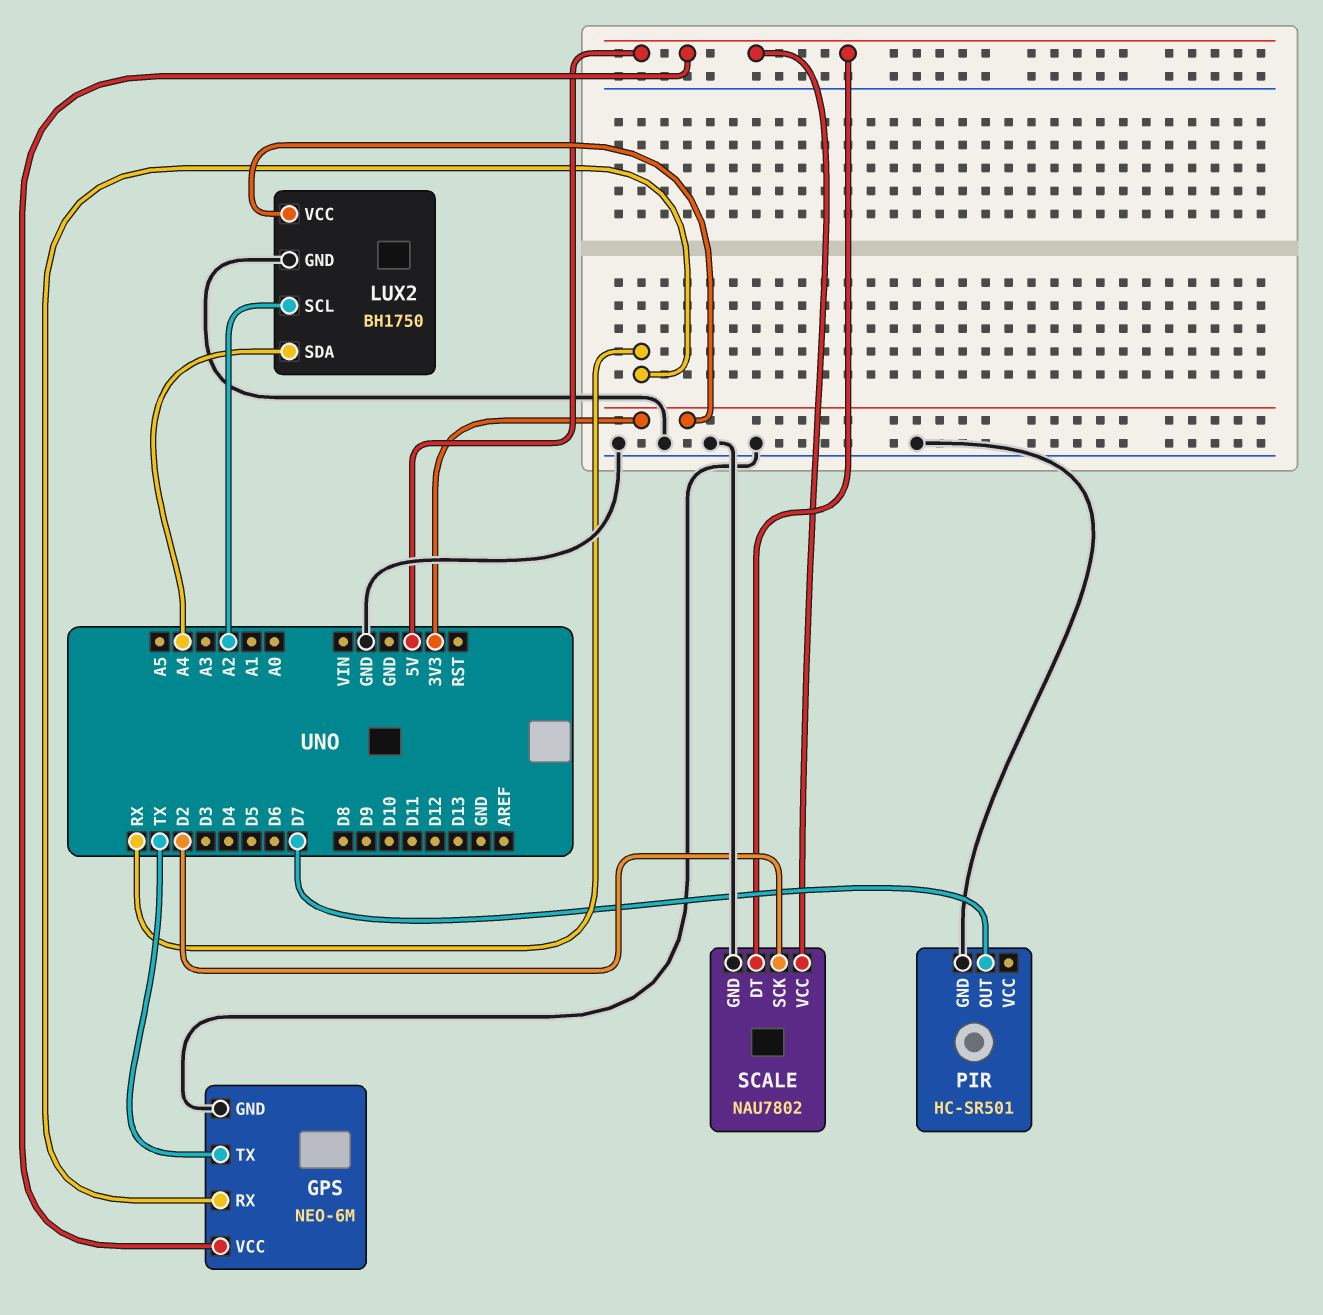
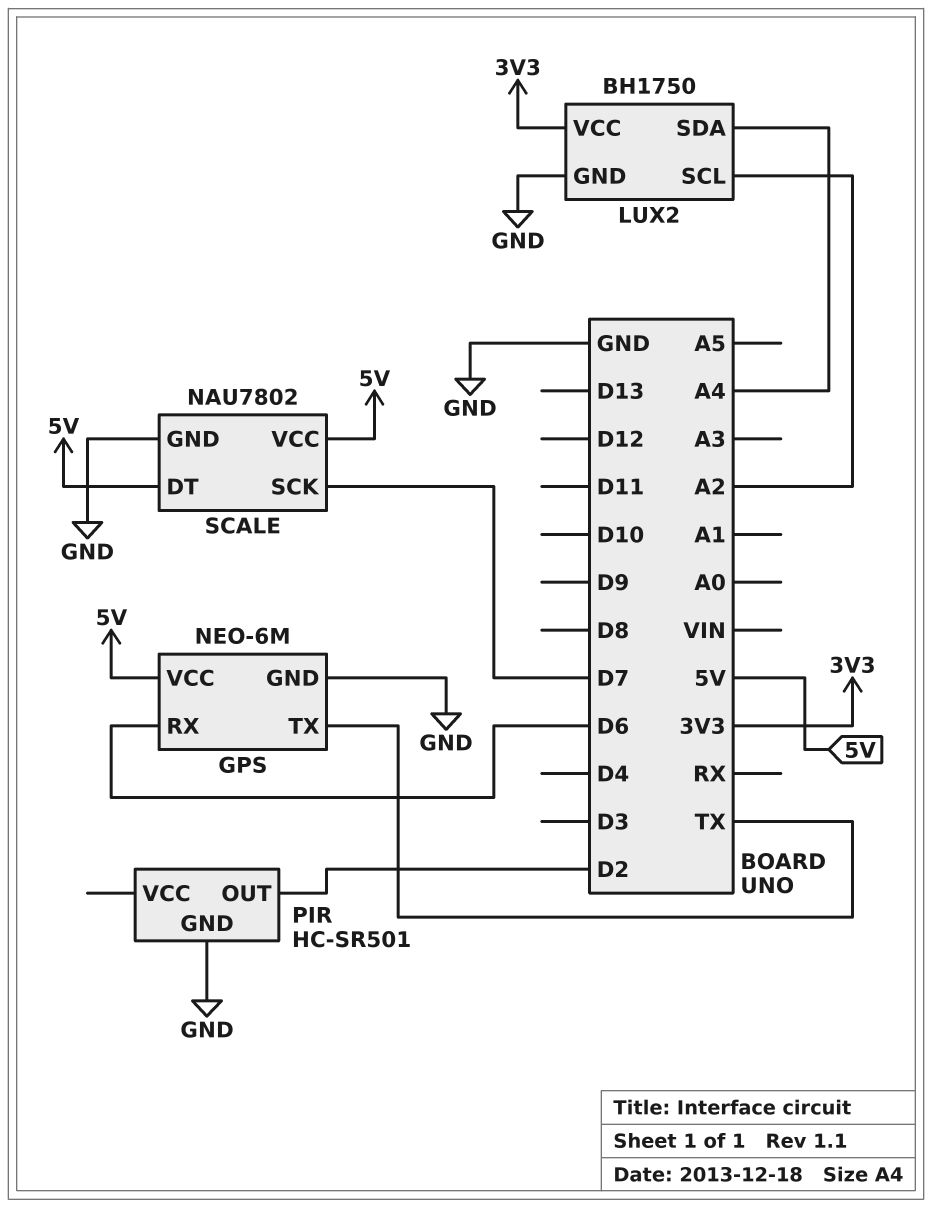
GPS pin RX: RX -> D6
PIR pin OUT: D7 -> D2
SCALE pin SCK: D2 -> D7

